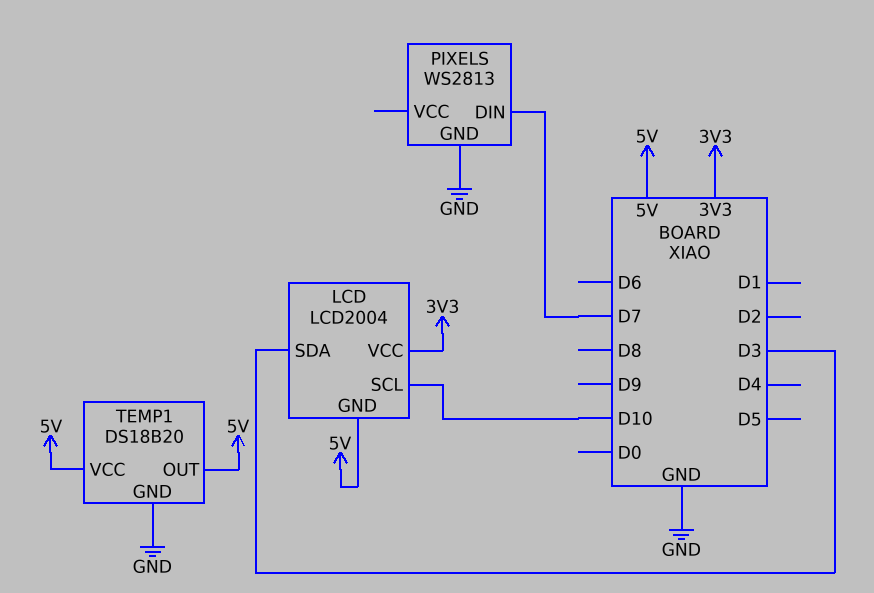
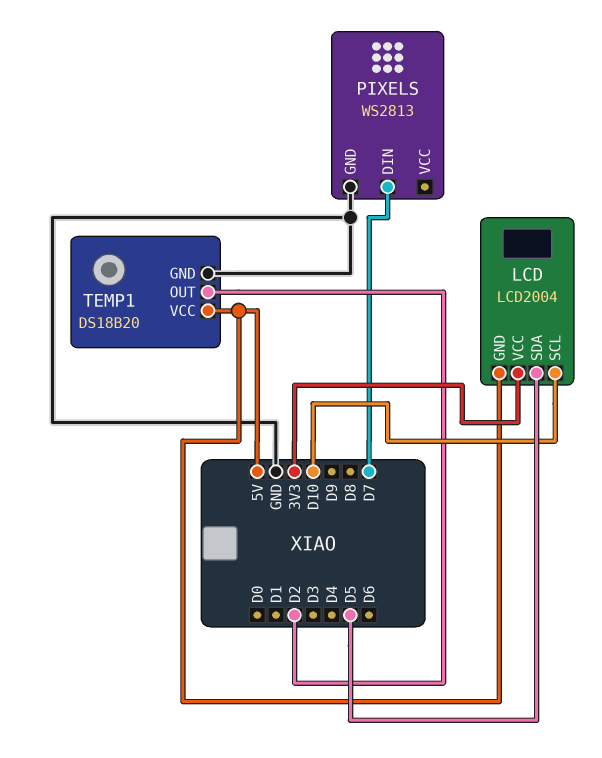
LCD pin SDA: D3 -> D5
TEMP1 pin OUT: 5V -> D2

